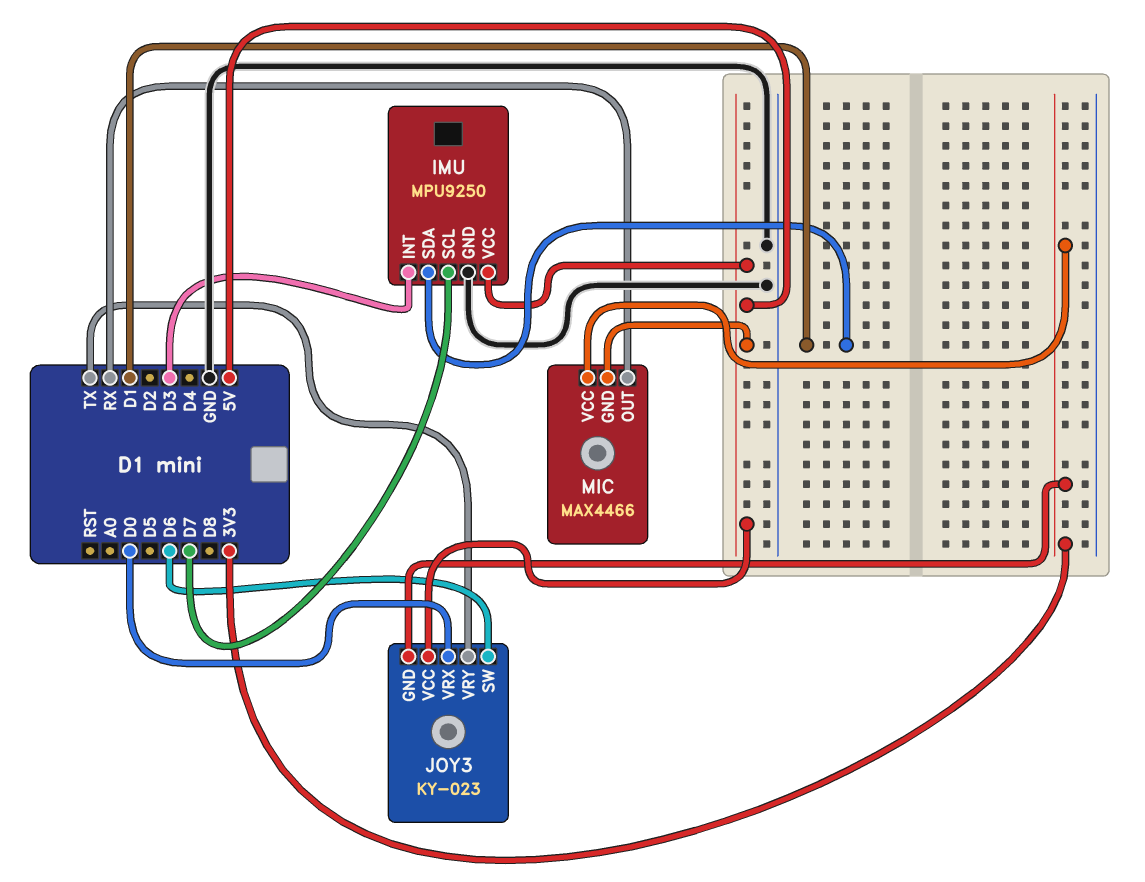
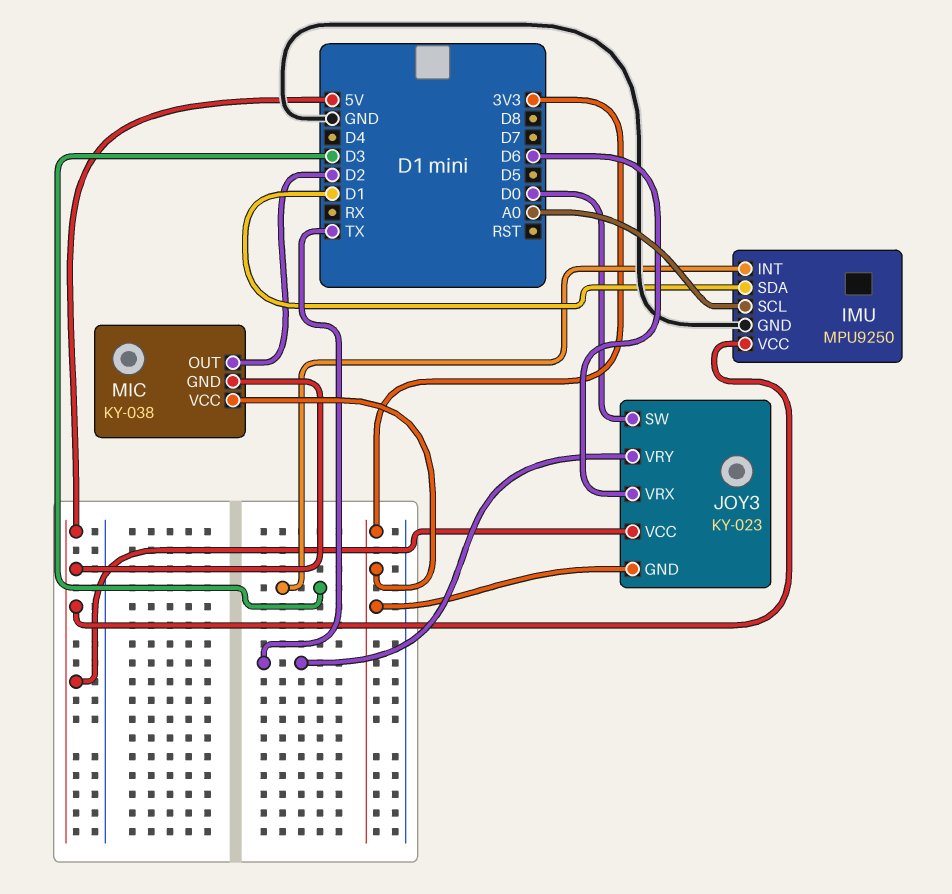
IMU pin SCL: D7 -> A0
JOY3 pin SW: D6 -> D0
JOY3 pin VRX: D0 -> D6
MIC: MAX4466 -> KY-038
MIC pin OUT: RX -> D2

